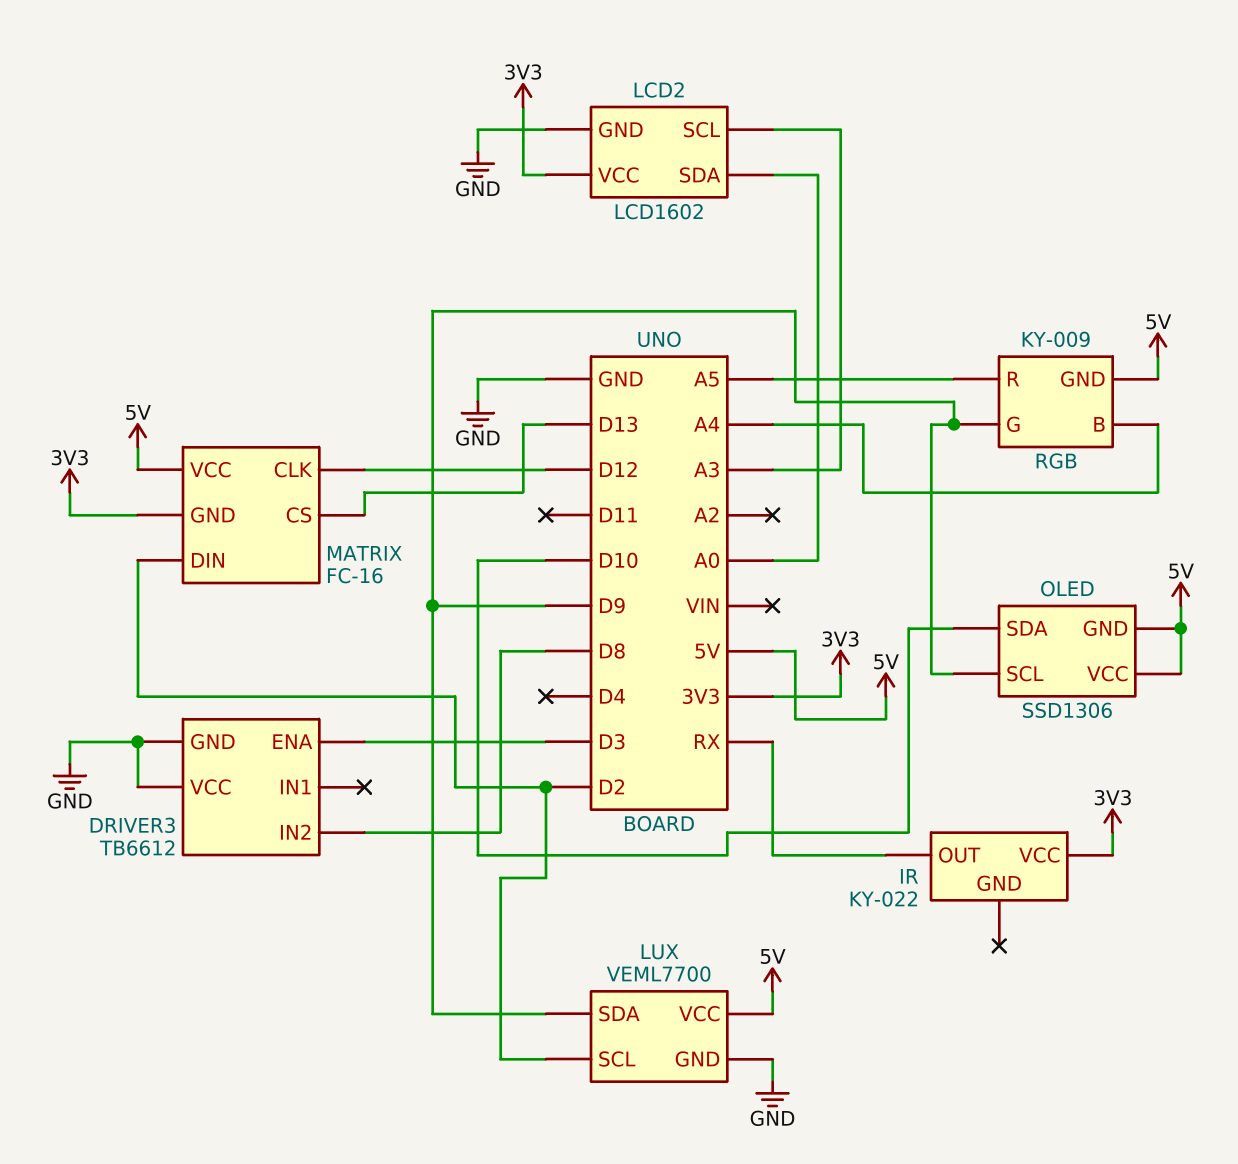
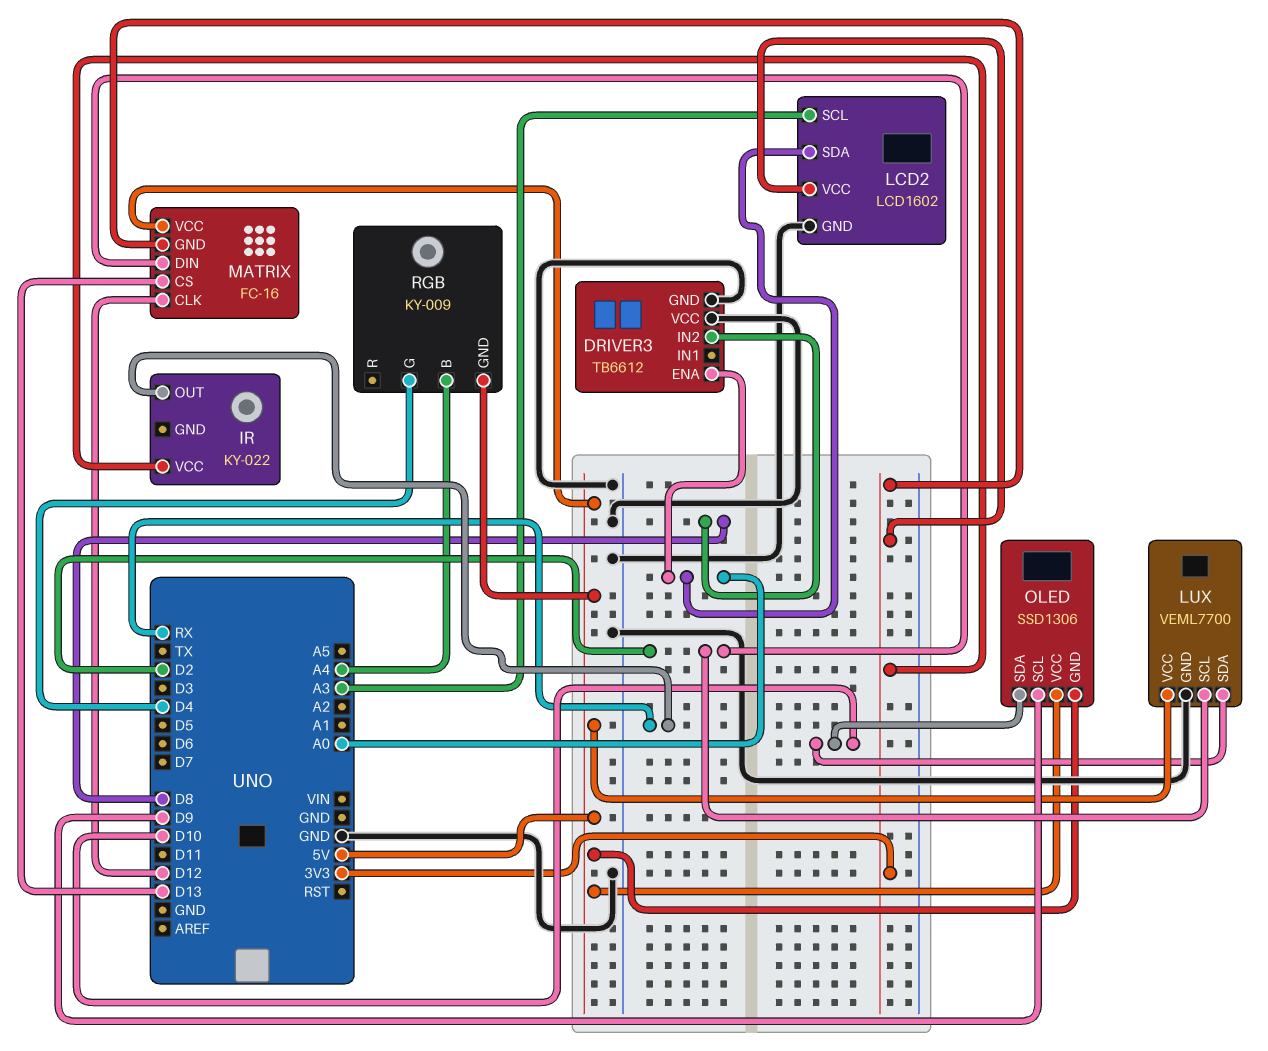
DRIVER3 pin ENA: D3 -> A0
LUX pin SDA: D9 -> D10
RGB pin G: D9 -> D4
RGB pin R: A5 -> none

